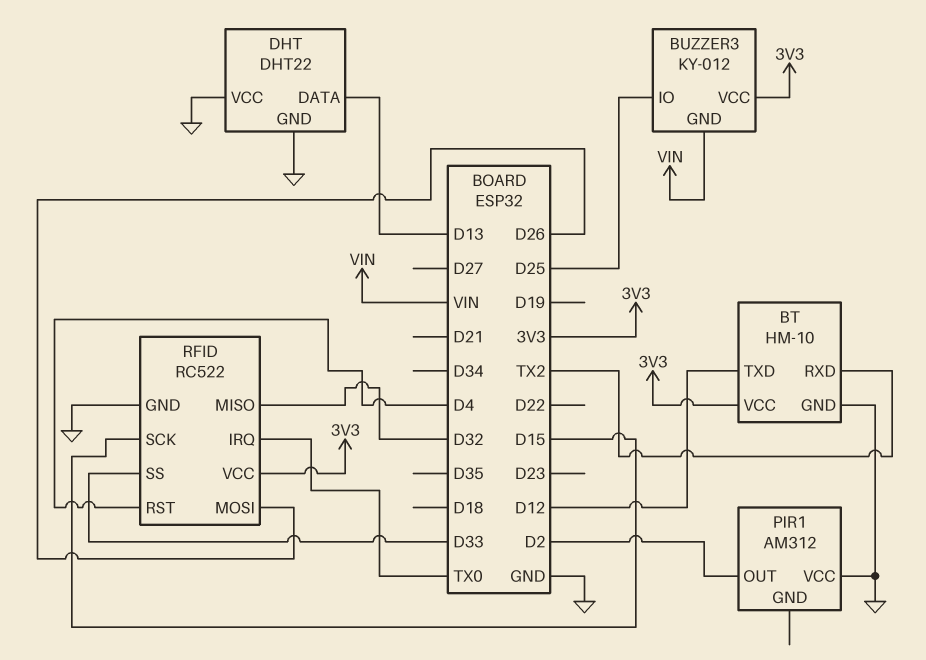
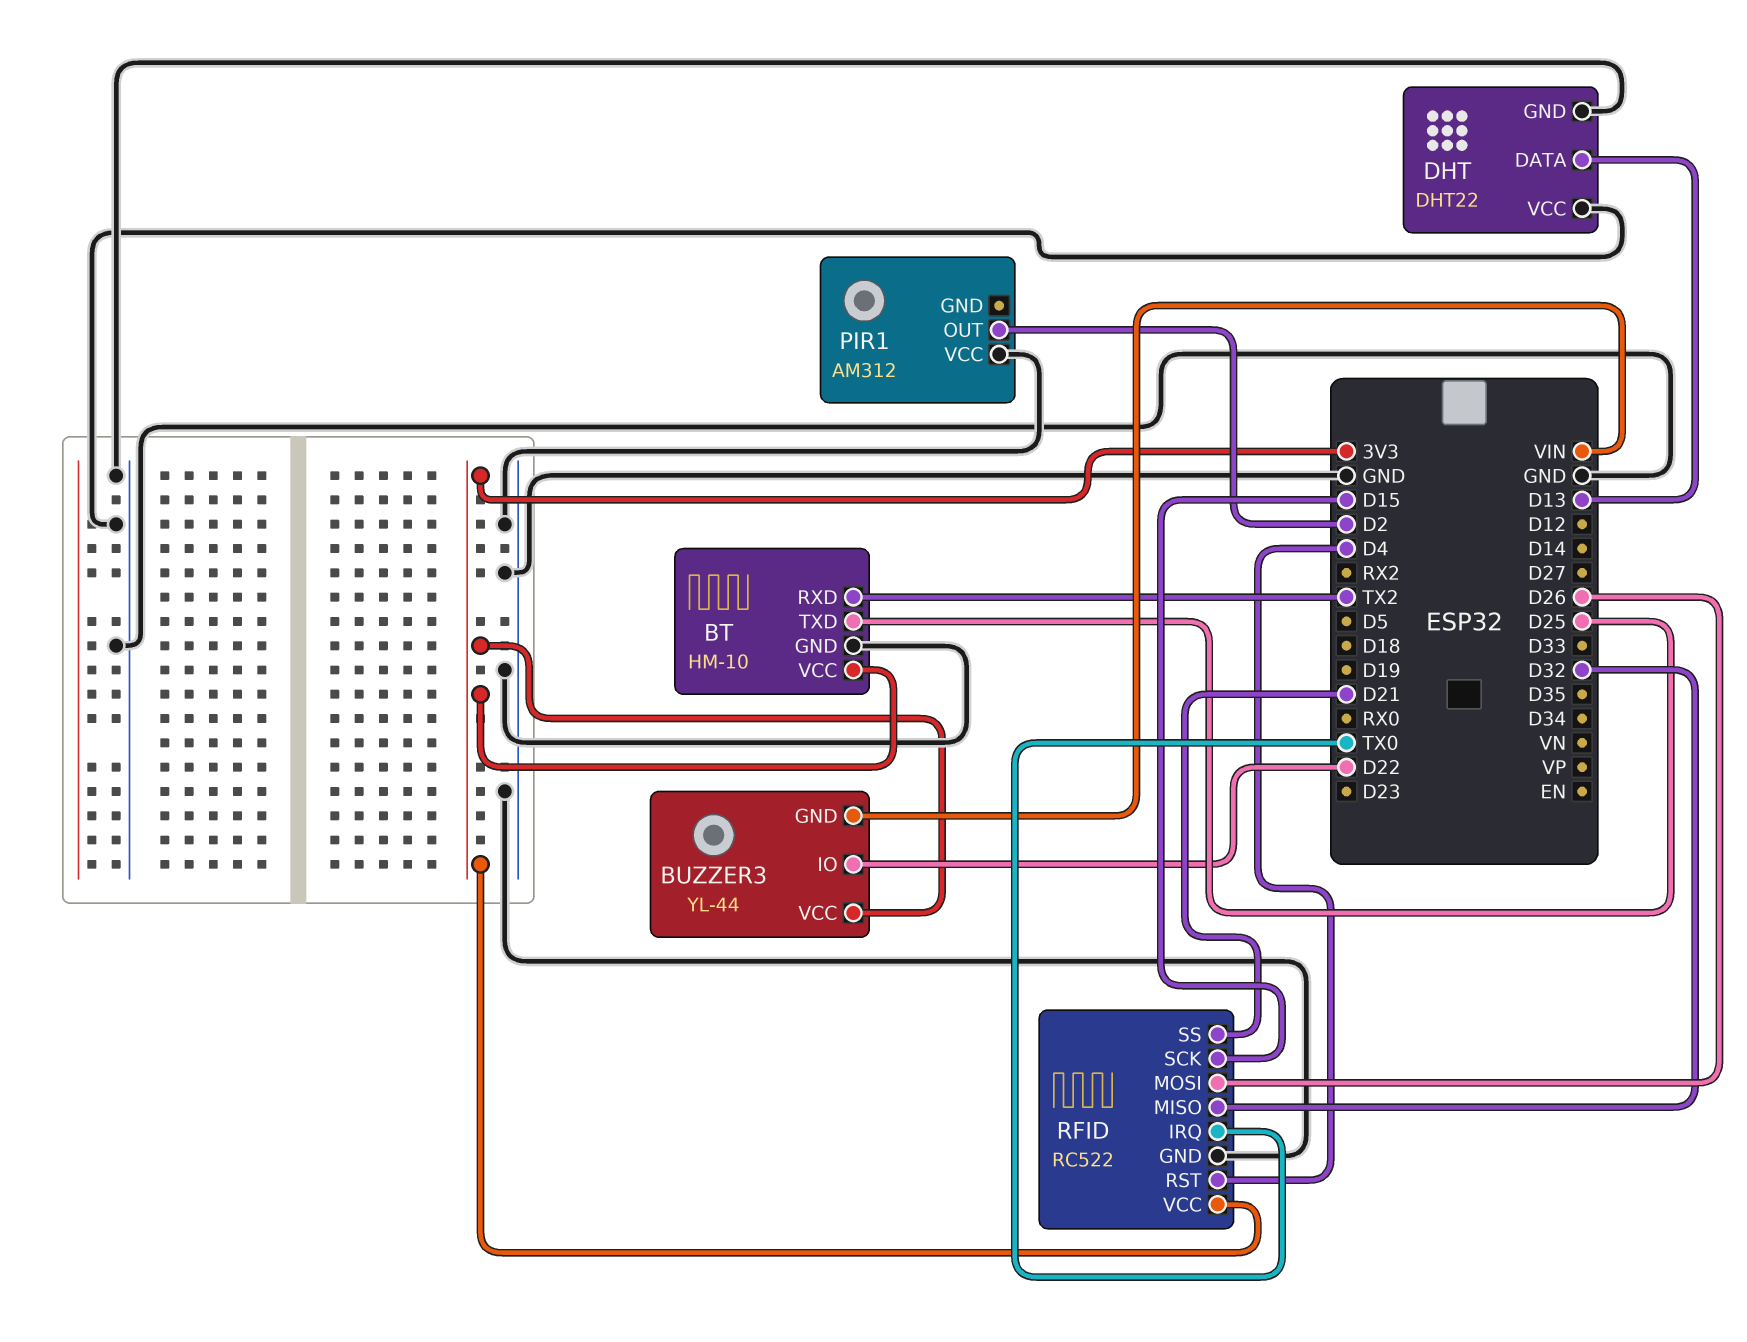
BT pin TXD: D12 -> D25
BUZZER3: KY-012 -> YL-44
BUZZER3 pin IO: D25 -> D22
RFID pin SS: D33 -> D21

